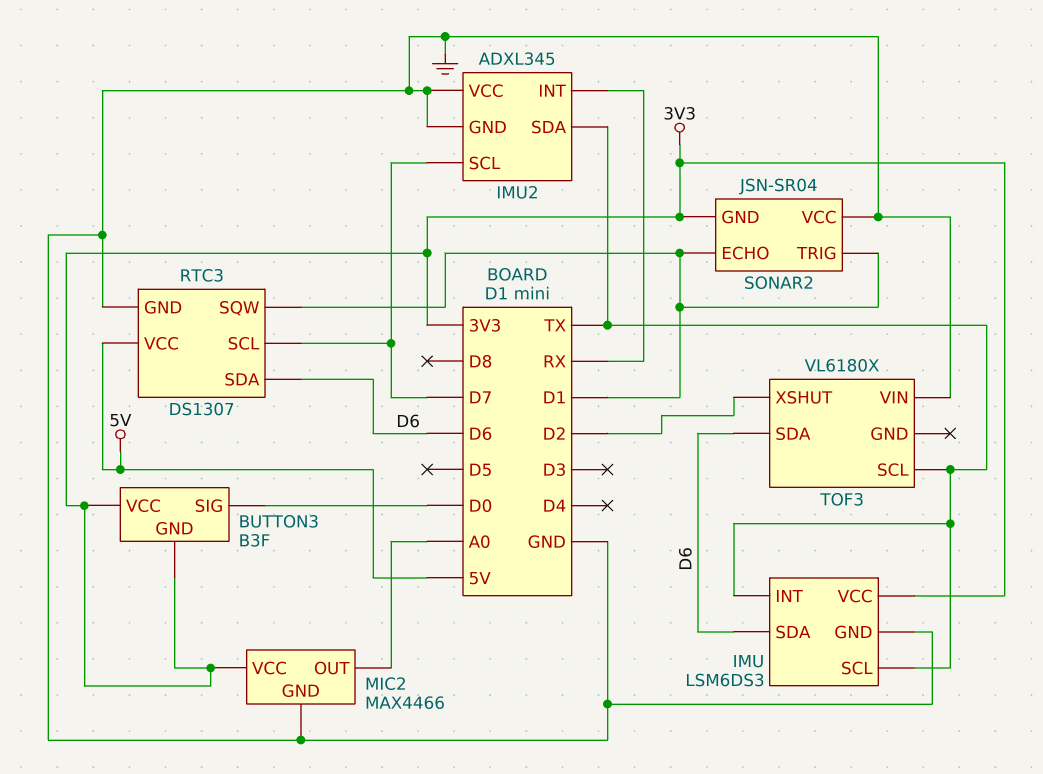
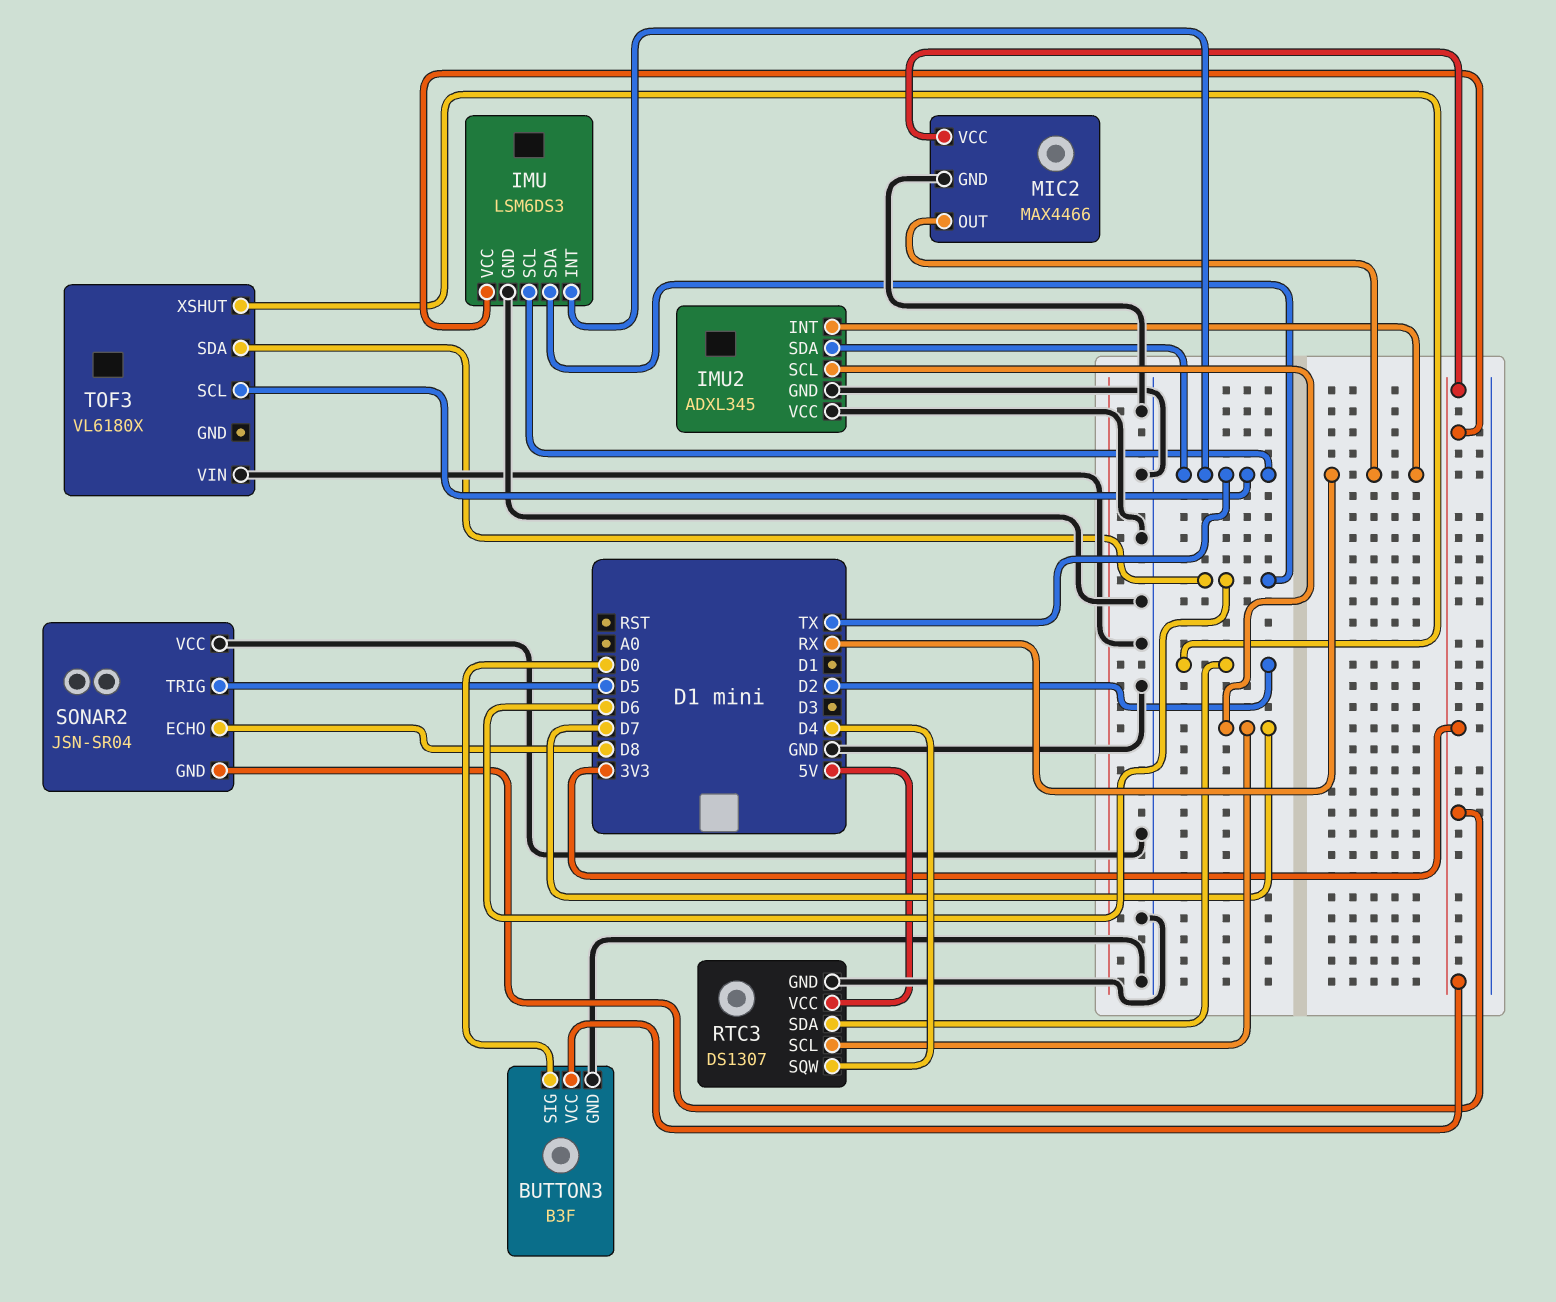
BUTTON3 pin GND: 3V3 -> GND
MIC2 pin OUT: A0 -> RX
RTC3 pin SDA: D6 -> D2
RTC3 pin SQW: D1 -> D4
SONAR2 pin ECHO: D1 -> D8
SONAR2 pin TRIG: D1 -> D5

